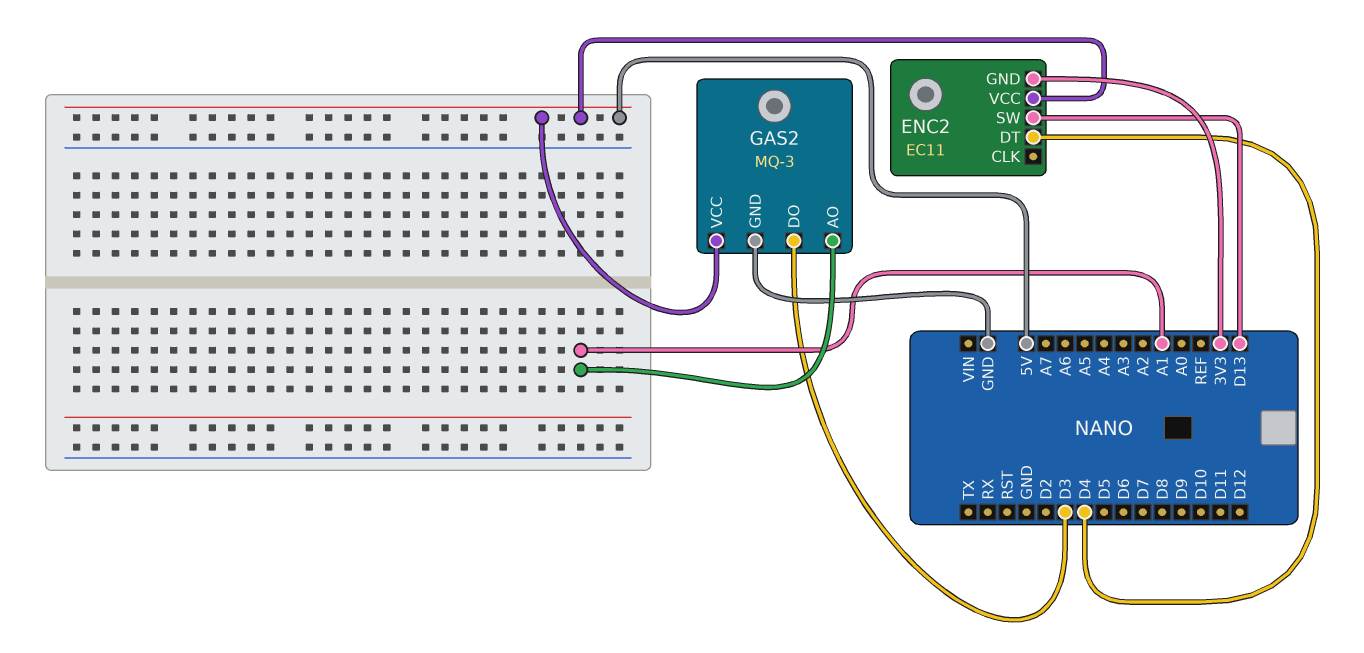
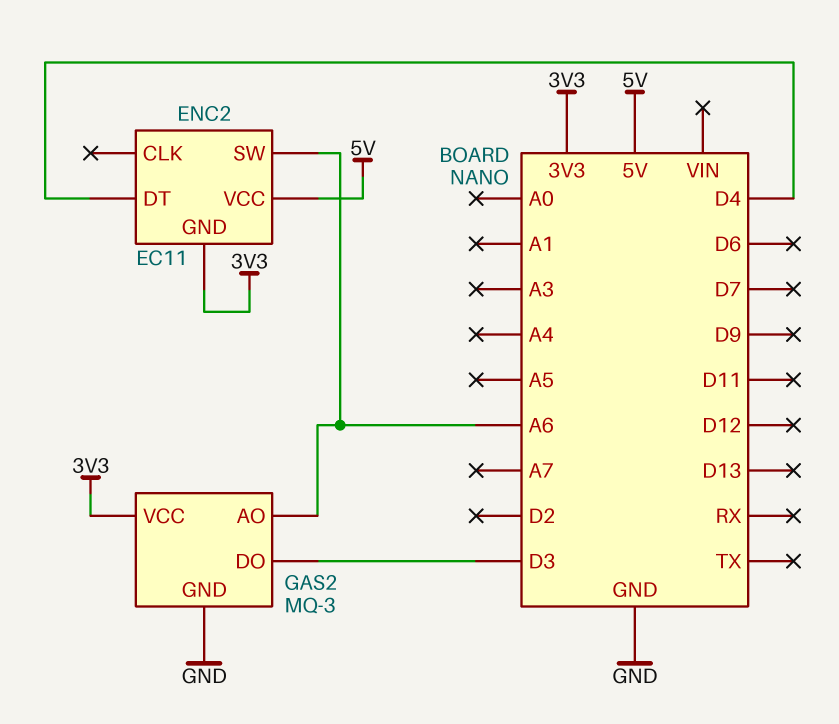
ENC2 pin SW: D13 -> A6
GAS2 pin AO: A1 -> A6
GAS2 pin VCC: 5V -> 3V3

